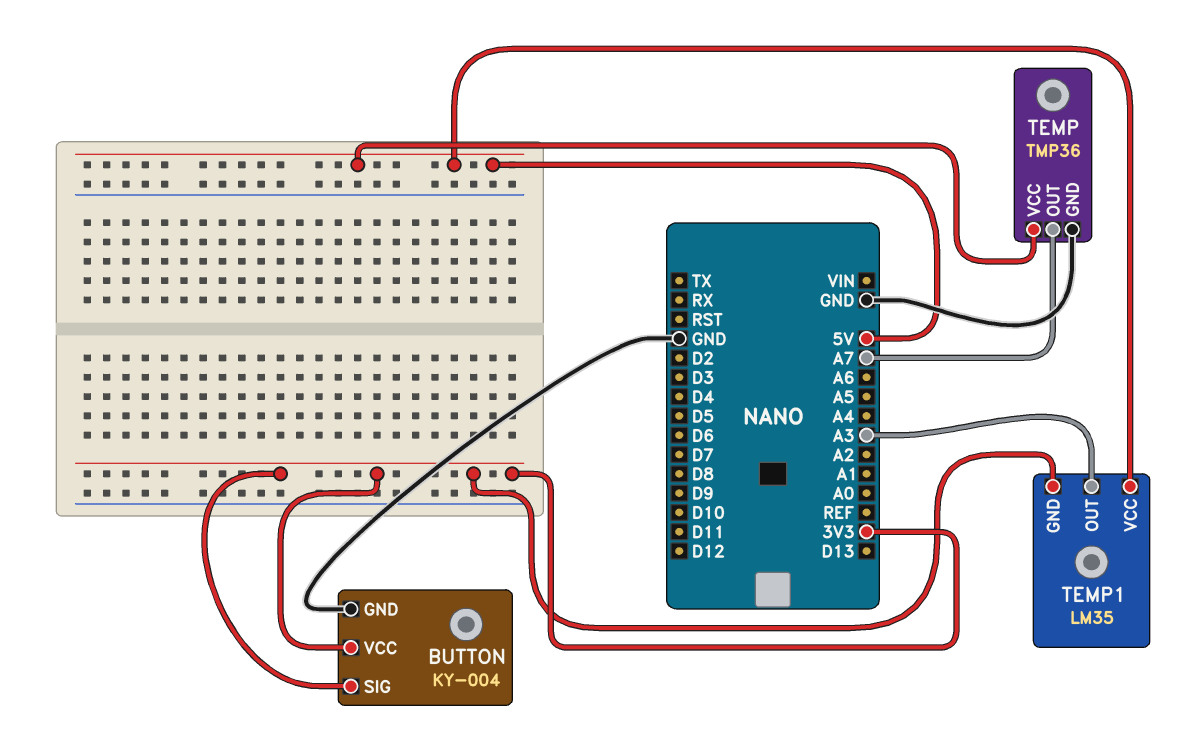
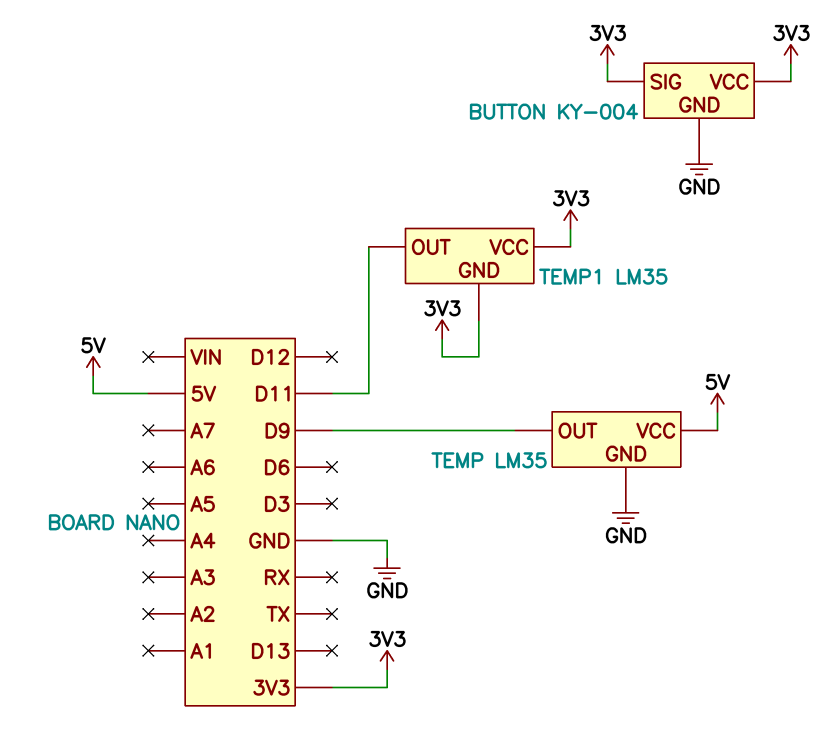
TEMP: TMP36 -> LM35
TEMP pin OUT: A7 -> D9
TEMP1 pin OUT: A3 -> D11
TEMP1 pin VCC: 5V -> 3V3

